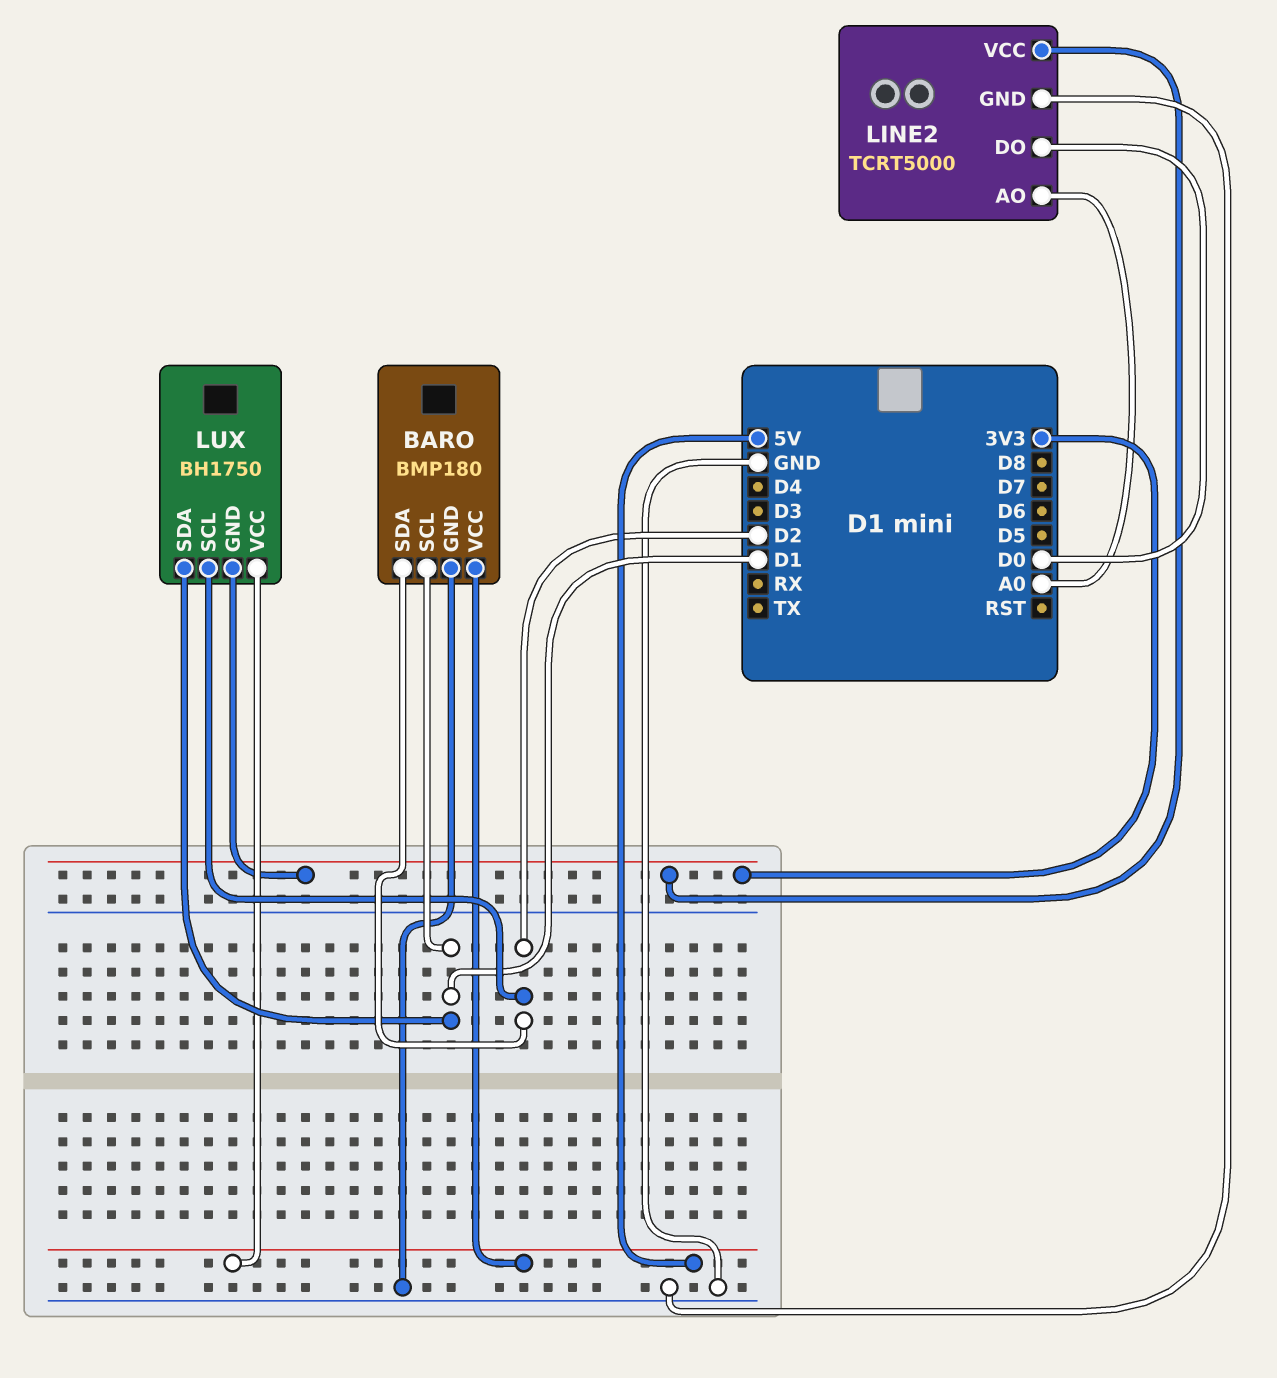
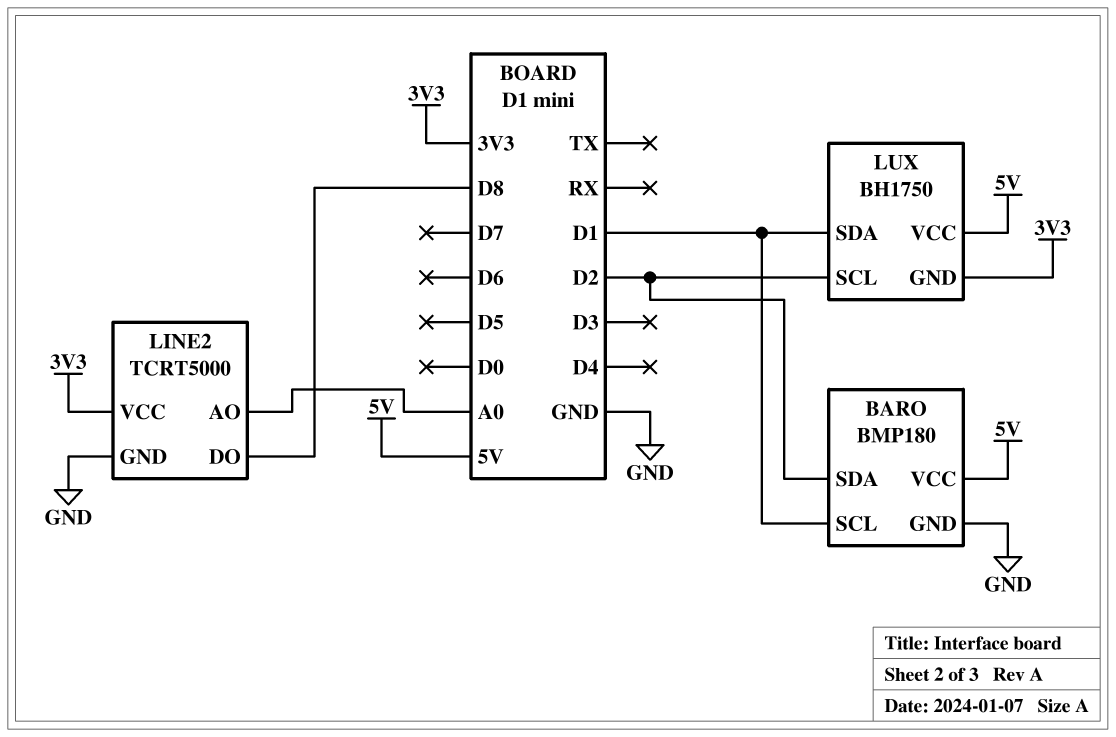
LINE2 pin DO: D0 -> D8

